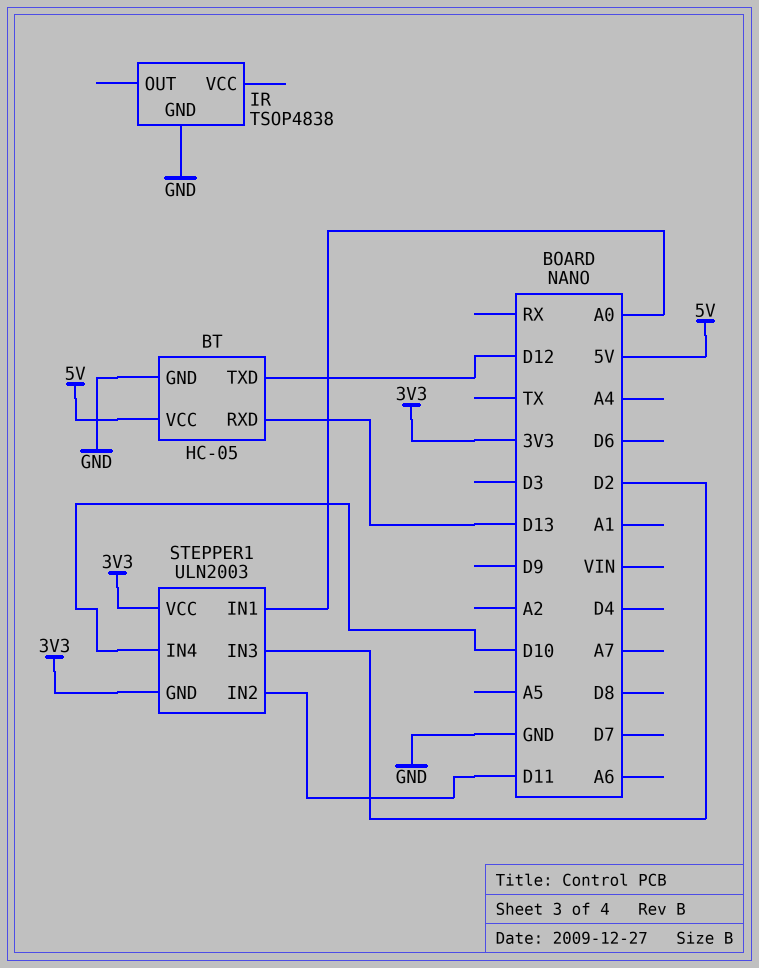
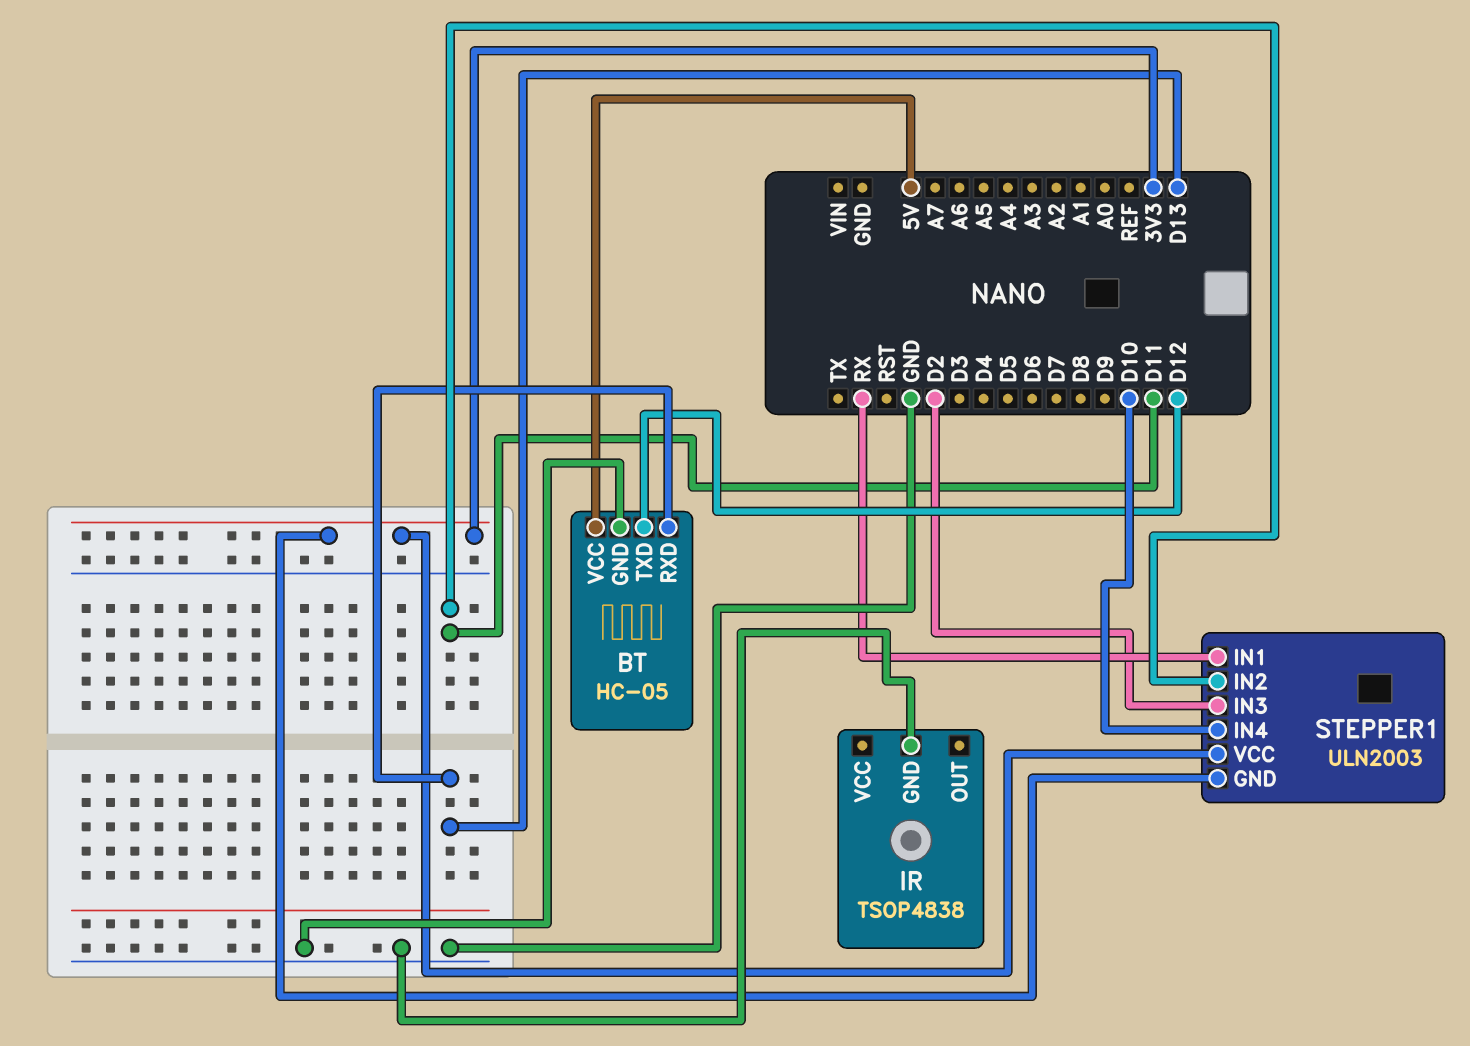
STEPPER1 pin IN1: A0 -> RX

